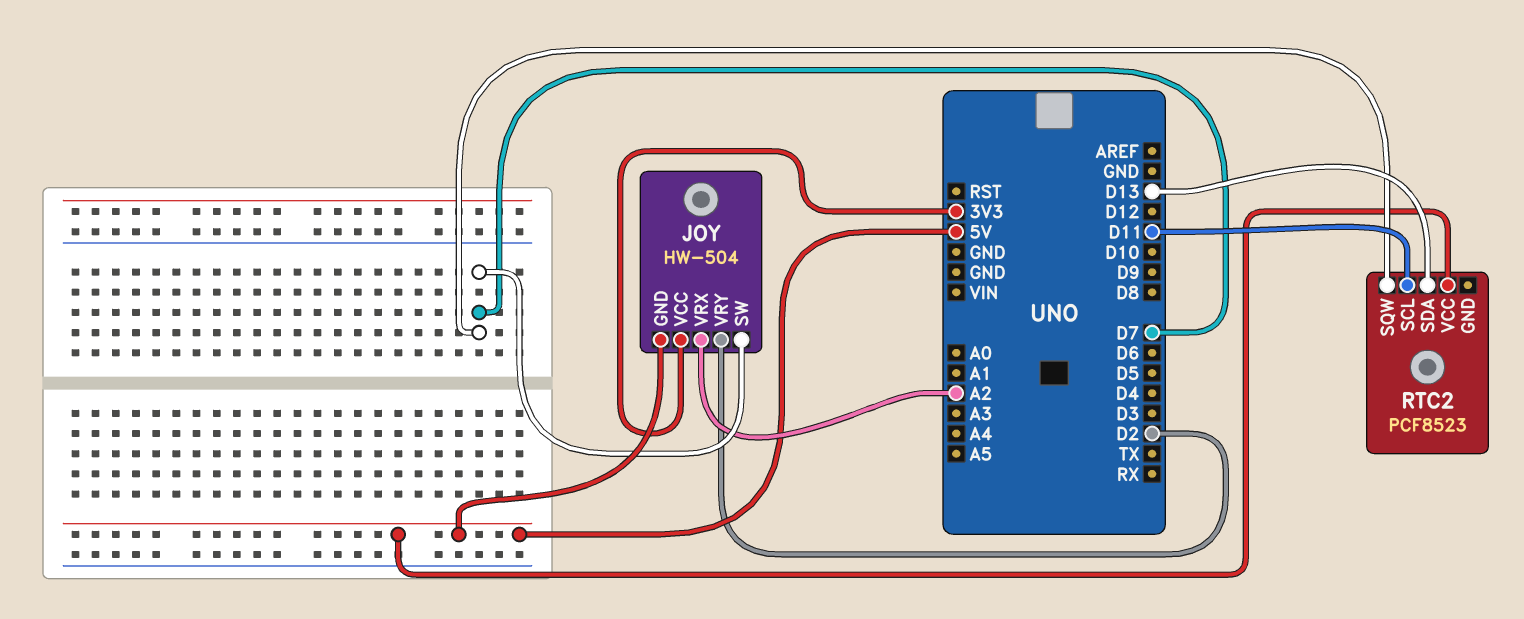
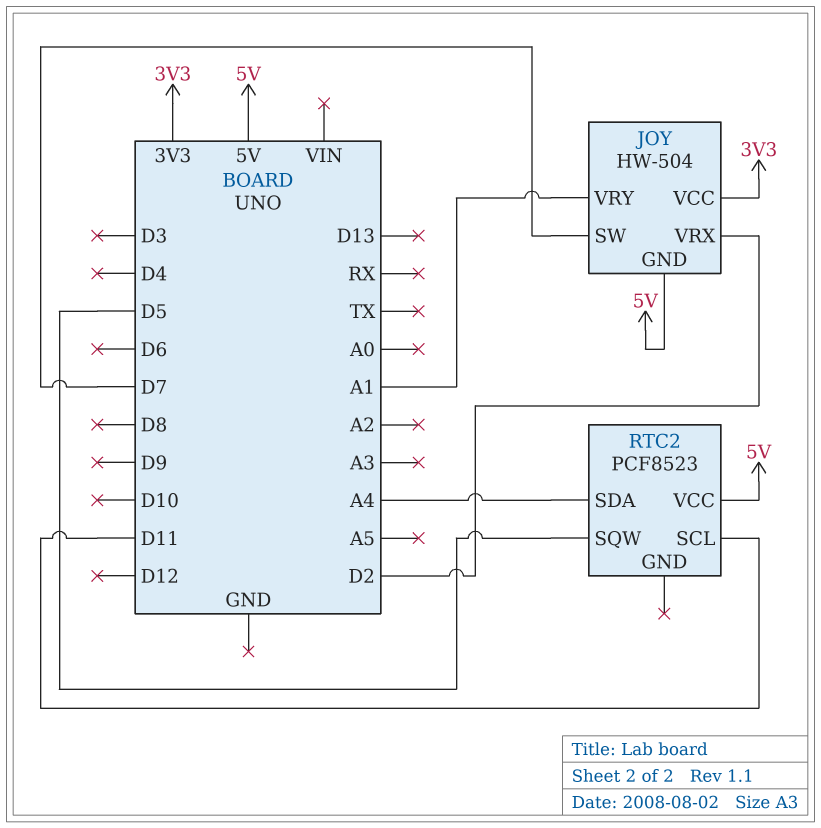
JOY pin VRX: A2 -> D2
JOY pin VRY: D2 -> A1
RTC2 pin SDA: D13 -> A4
RTC2 pin SQW: D7 -> D5

